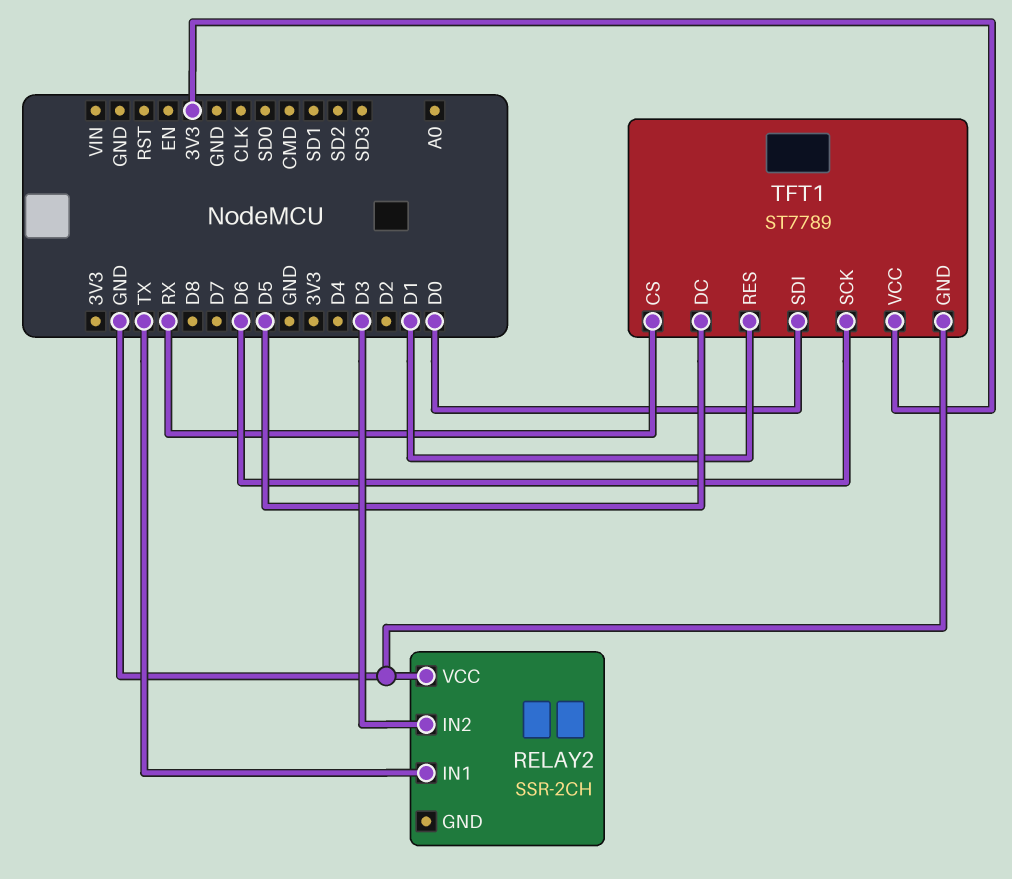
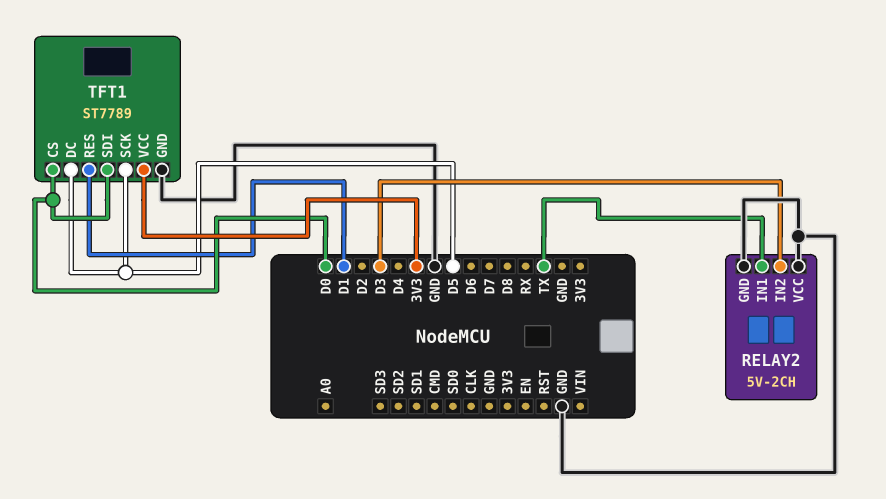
RELAY2: SSR-2CH -> 5V-2CH
RELAY2 pin GND: none -> GND
TFT1 pin CS: RX -> D0
TFT1 pin SCK: D6 -> D5

